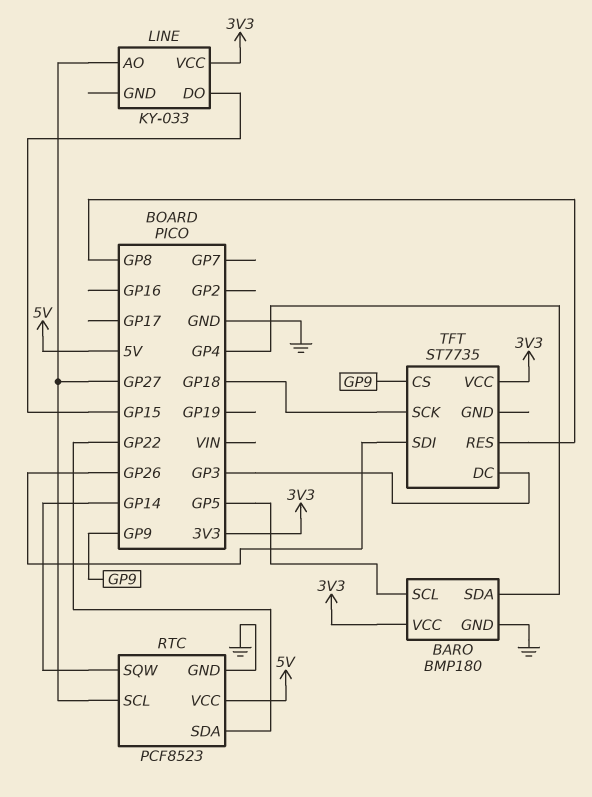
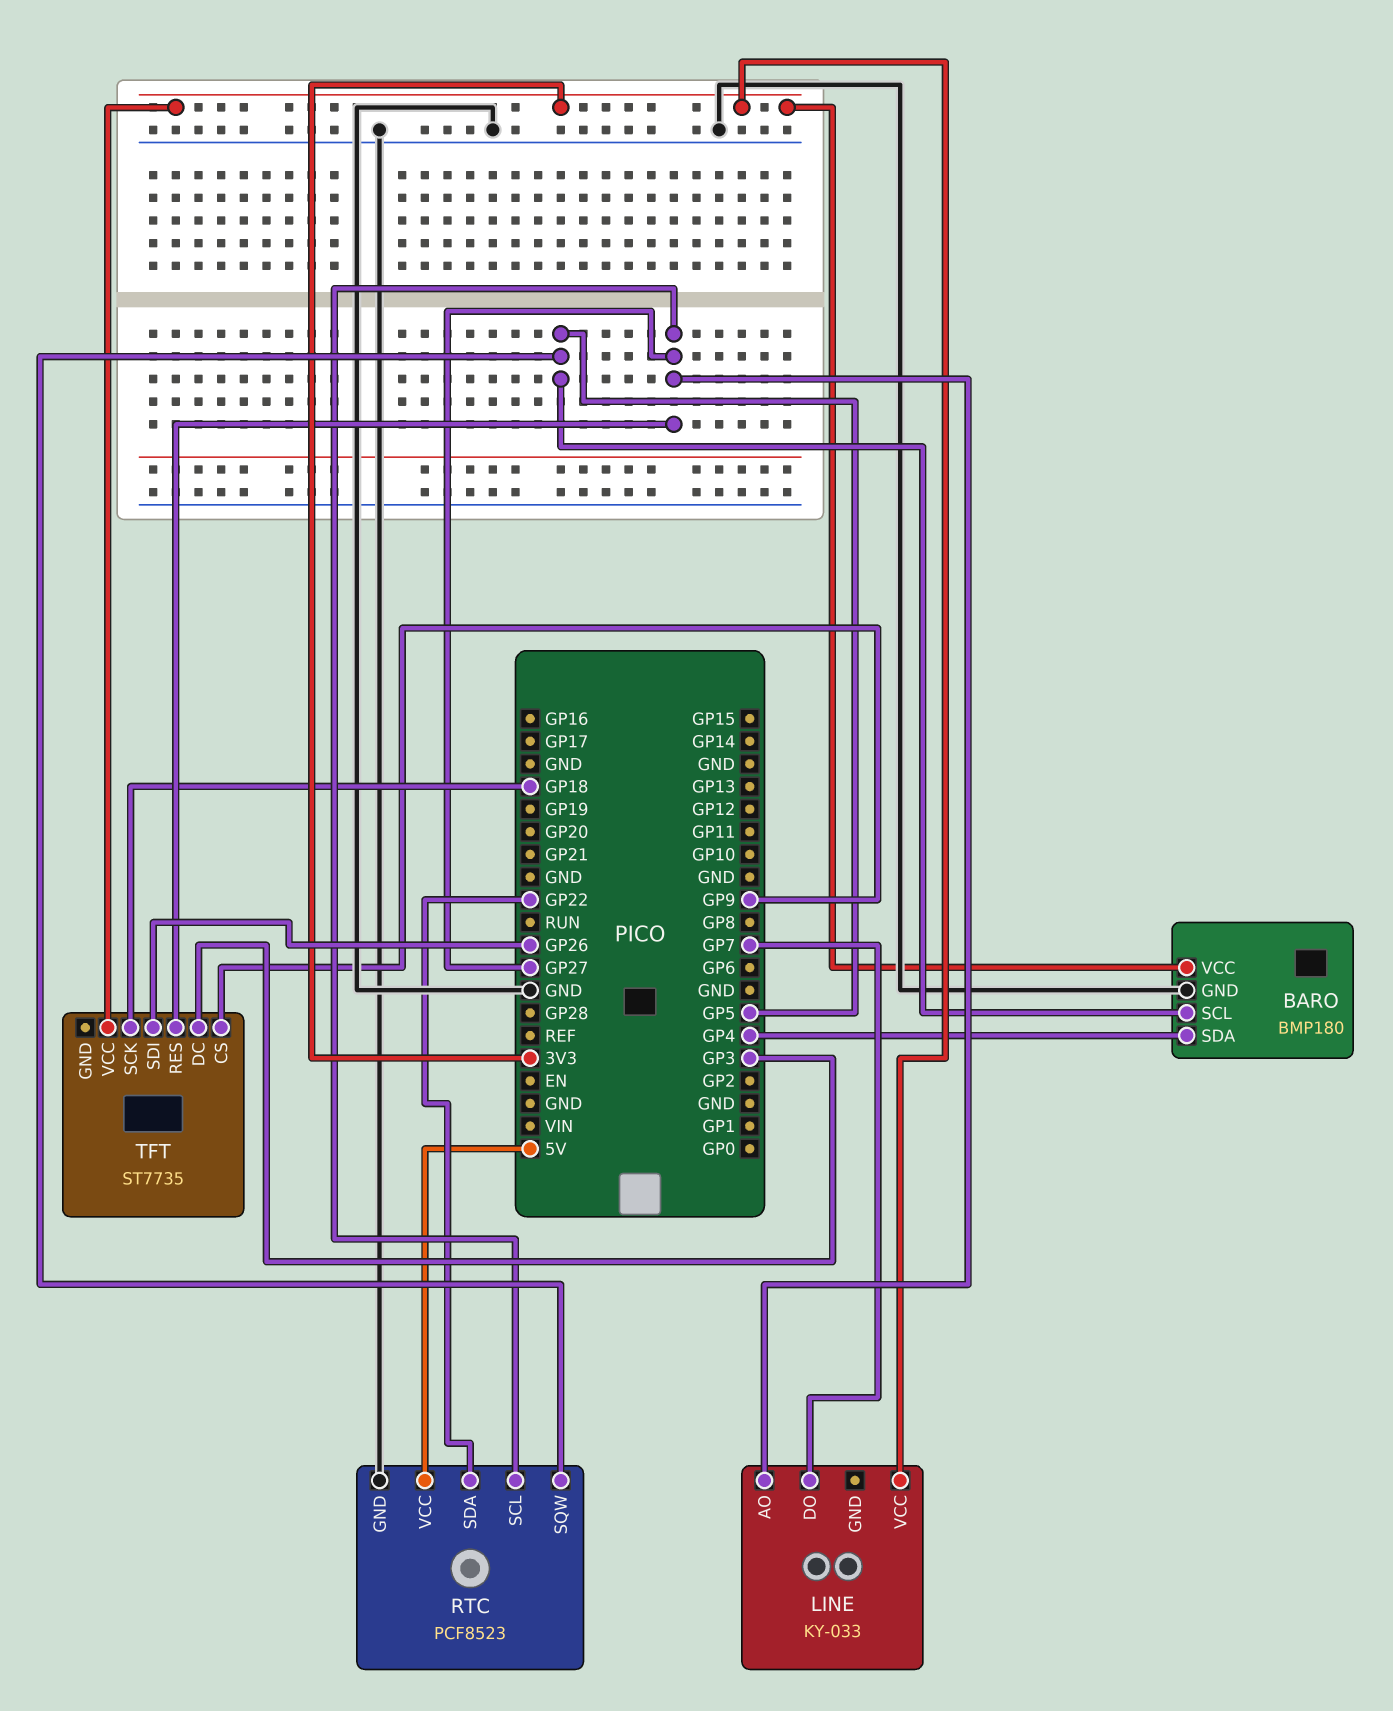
LINE pin DO: GP15 -> GP7
RTC pin SQW: GP14 -> GP5
TFT pin RES: GP8 -> GP27

